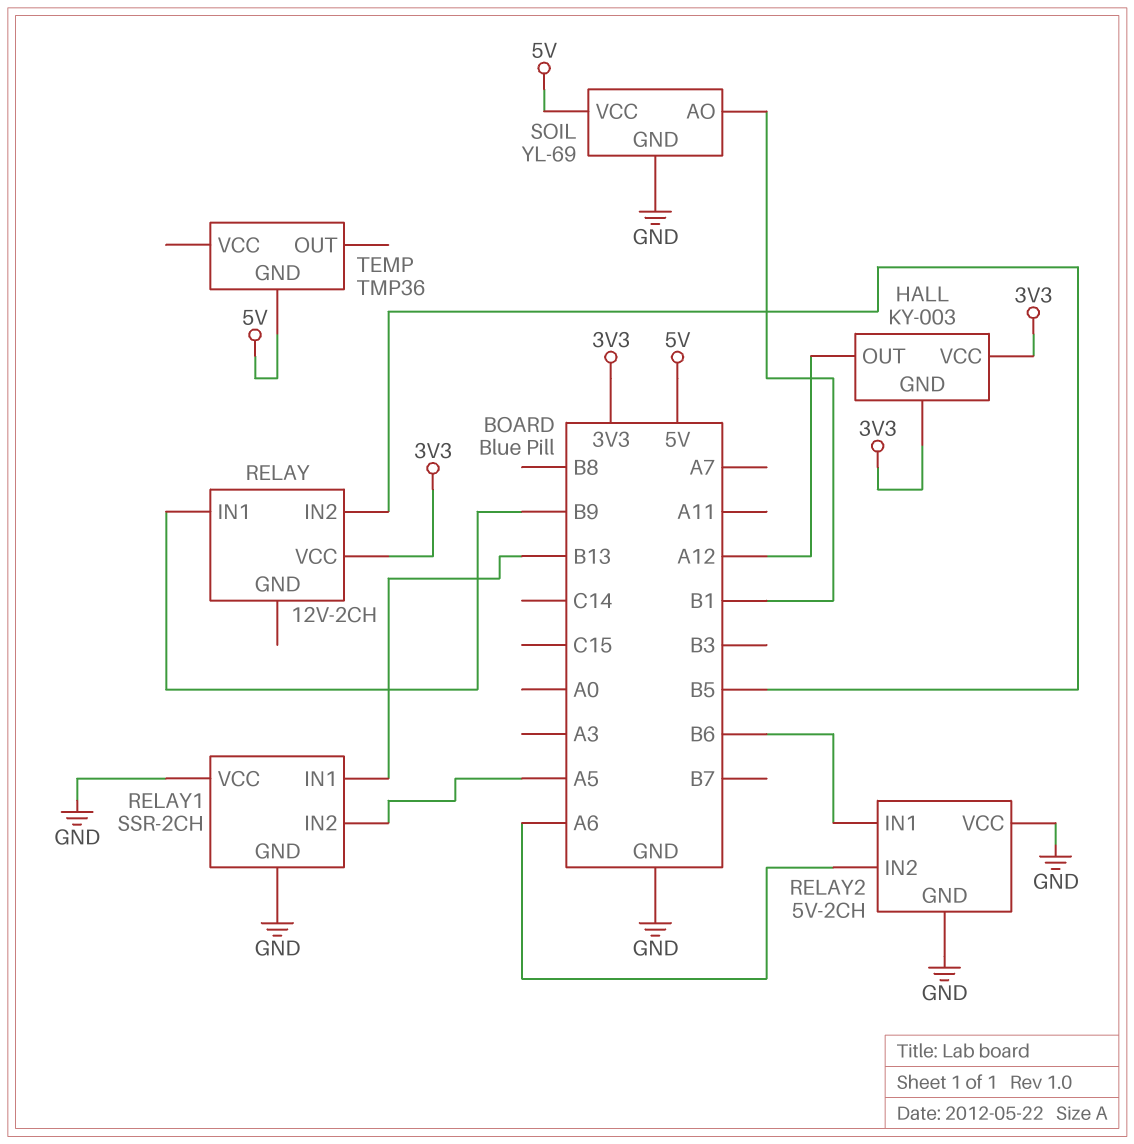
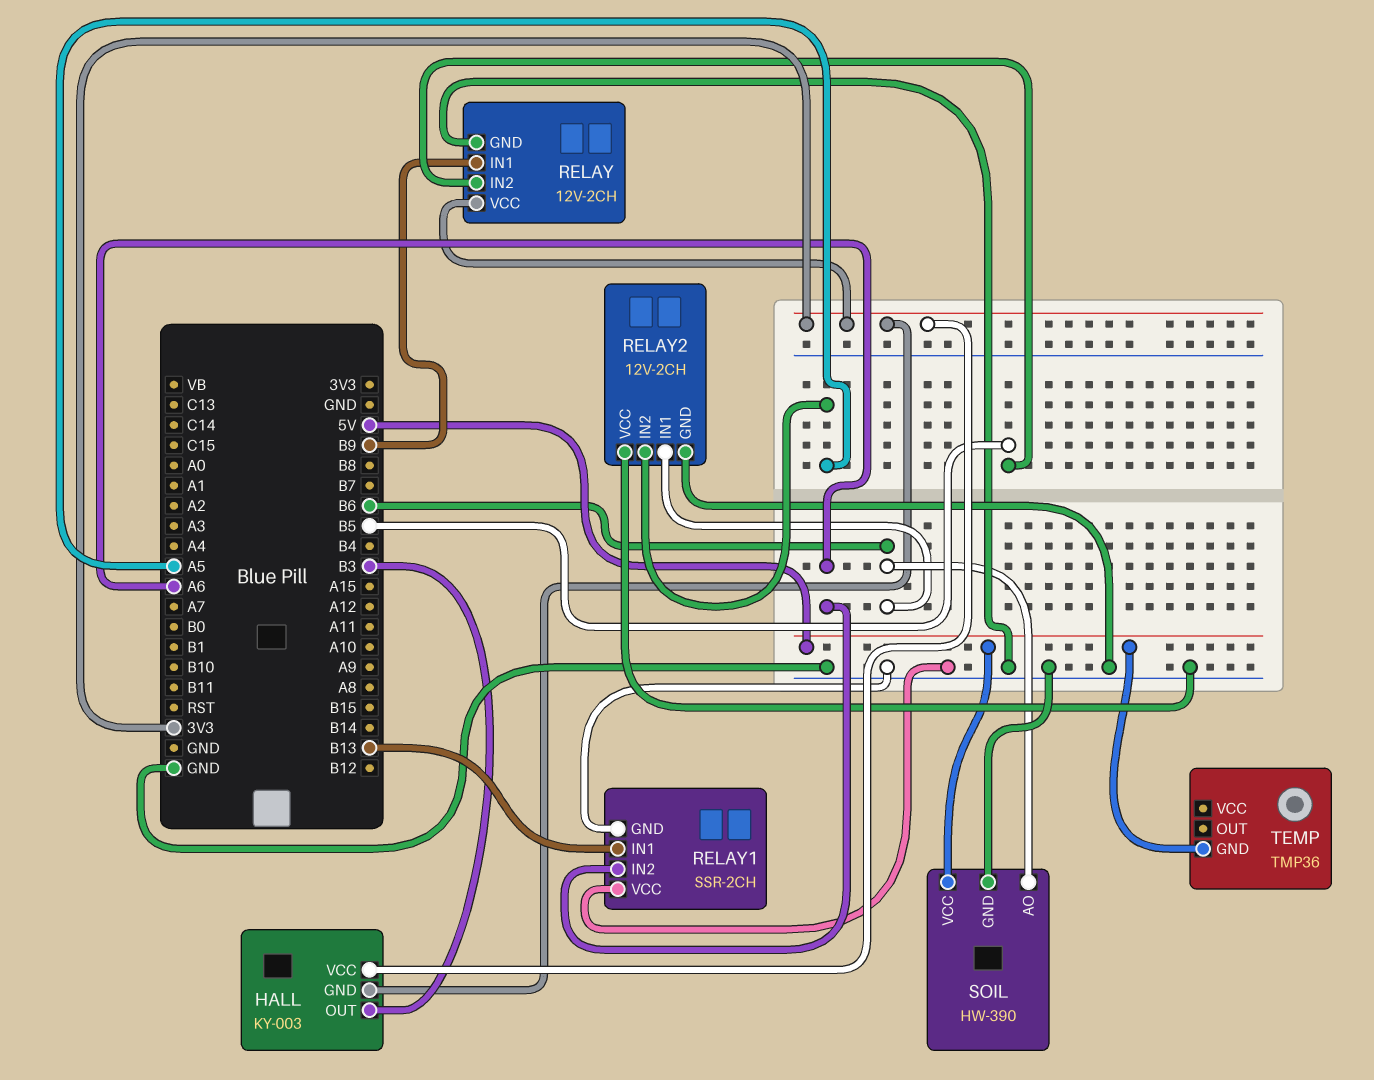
HALL pin OUT: A12 -> B3
RELAY pin GND: none -> GND
RELAY1 pin IN2: A5 -> A6
RELAY2: 5V-2CH -> 12V-2CH
RELAY2 pin IN2: A6 -> A5
SOIL: YL-69 -> HW-390
SOIL pin AO: B1 -> B6

